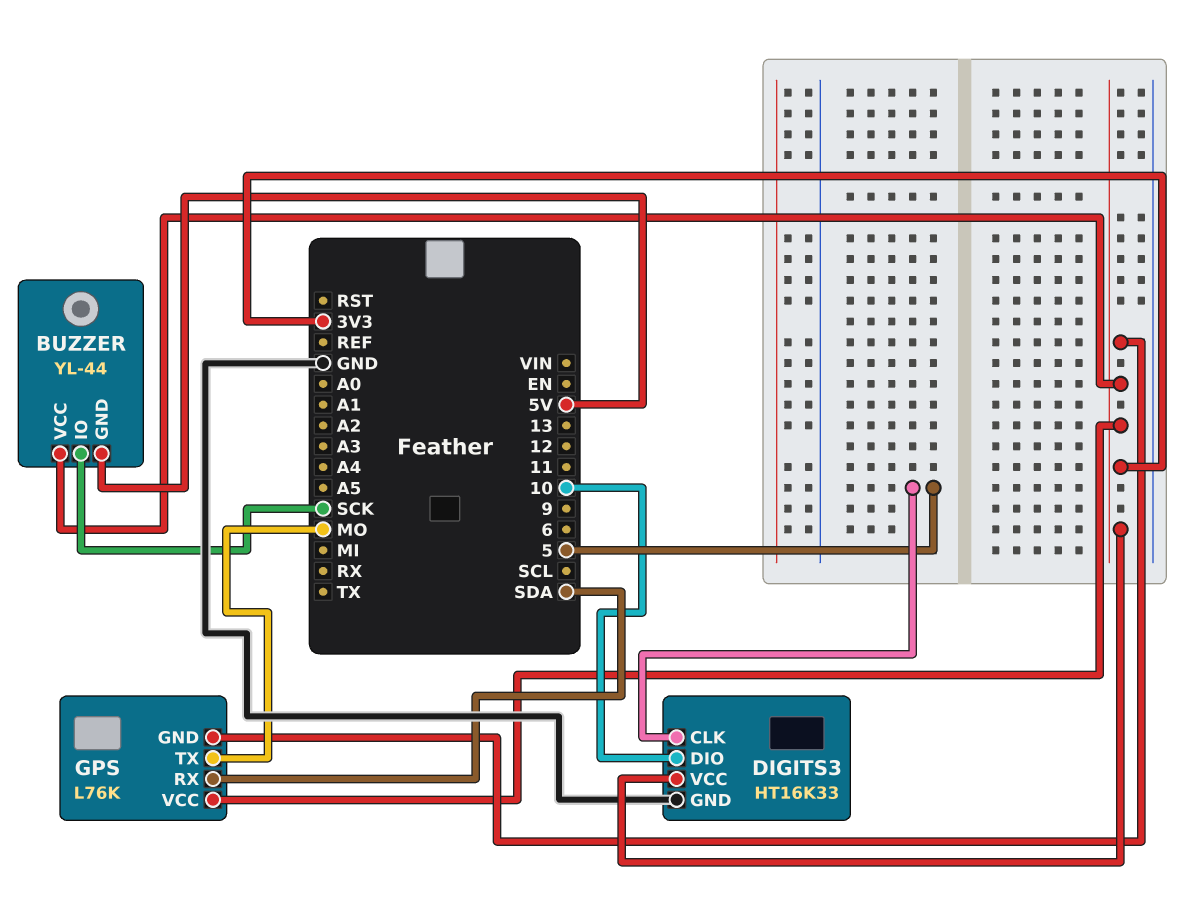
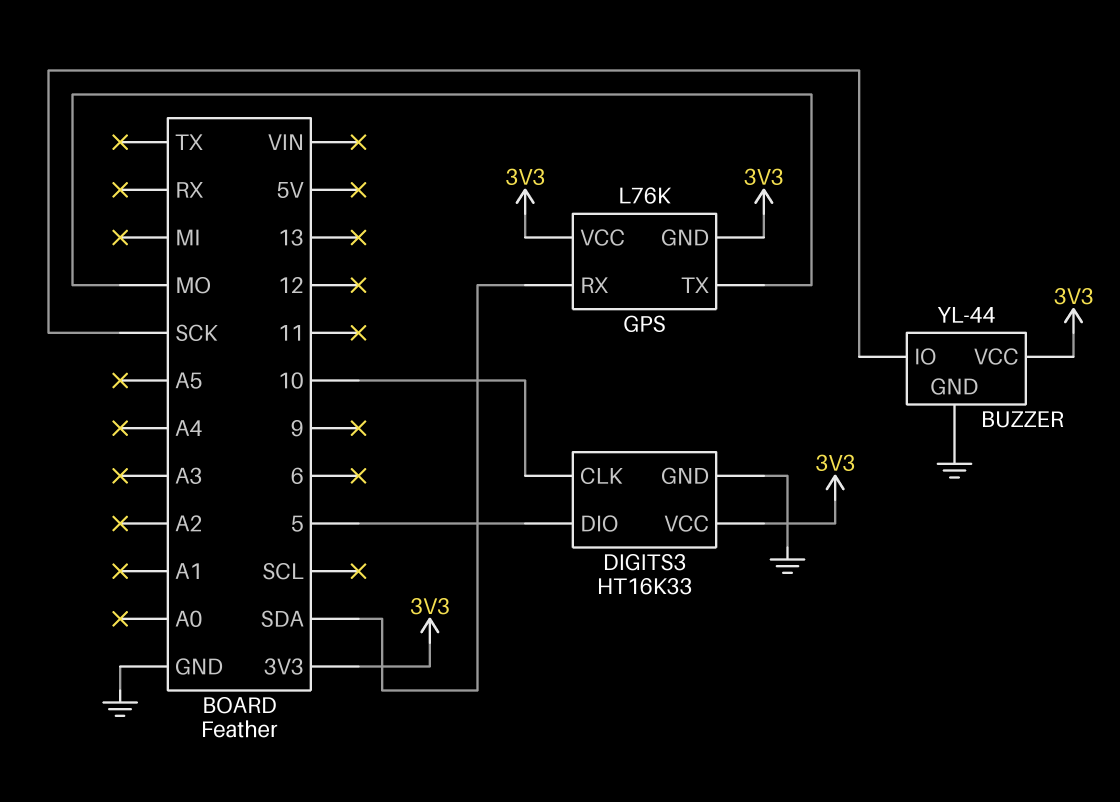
BUZZER pin GND: 5V -> GND
DIGITS3 pin CLK: 5 -> 10
DIGITS3 pin DIO: 10 -> 5

